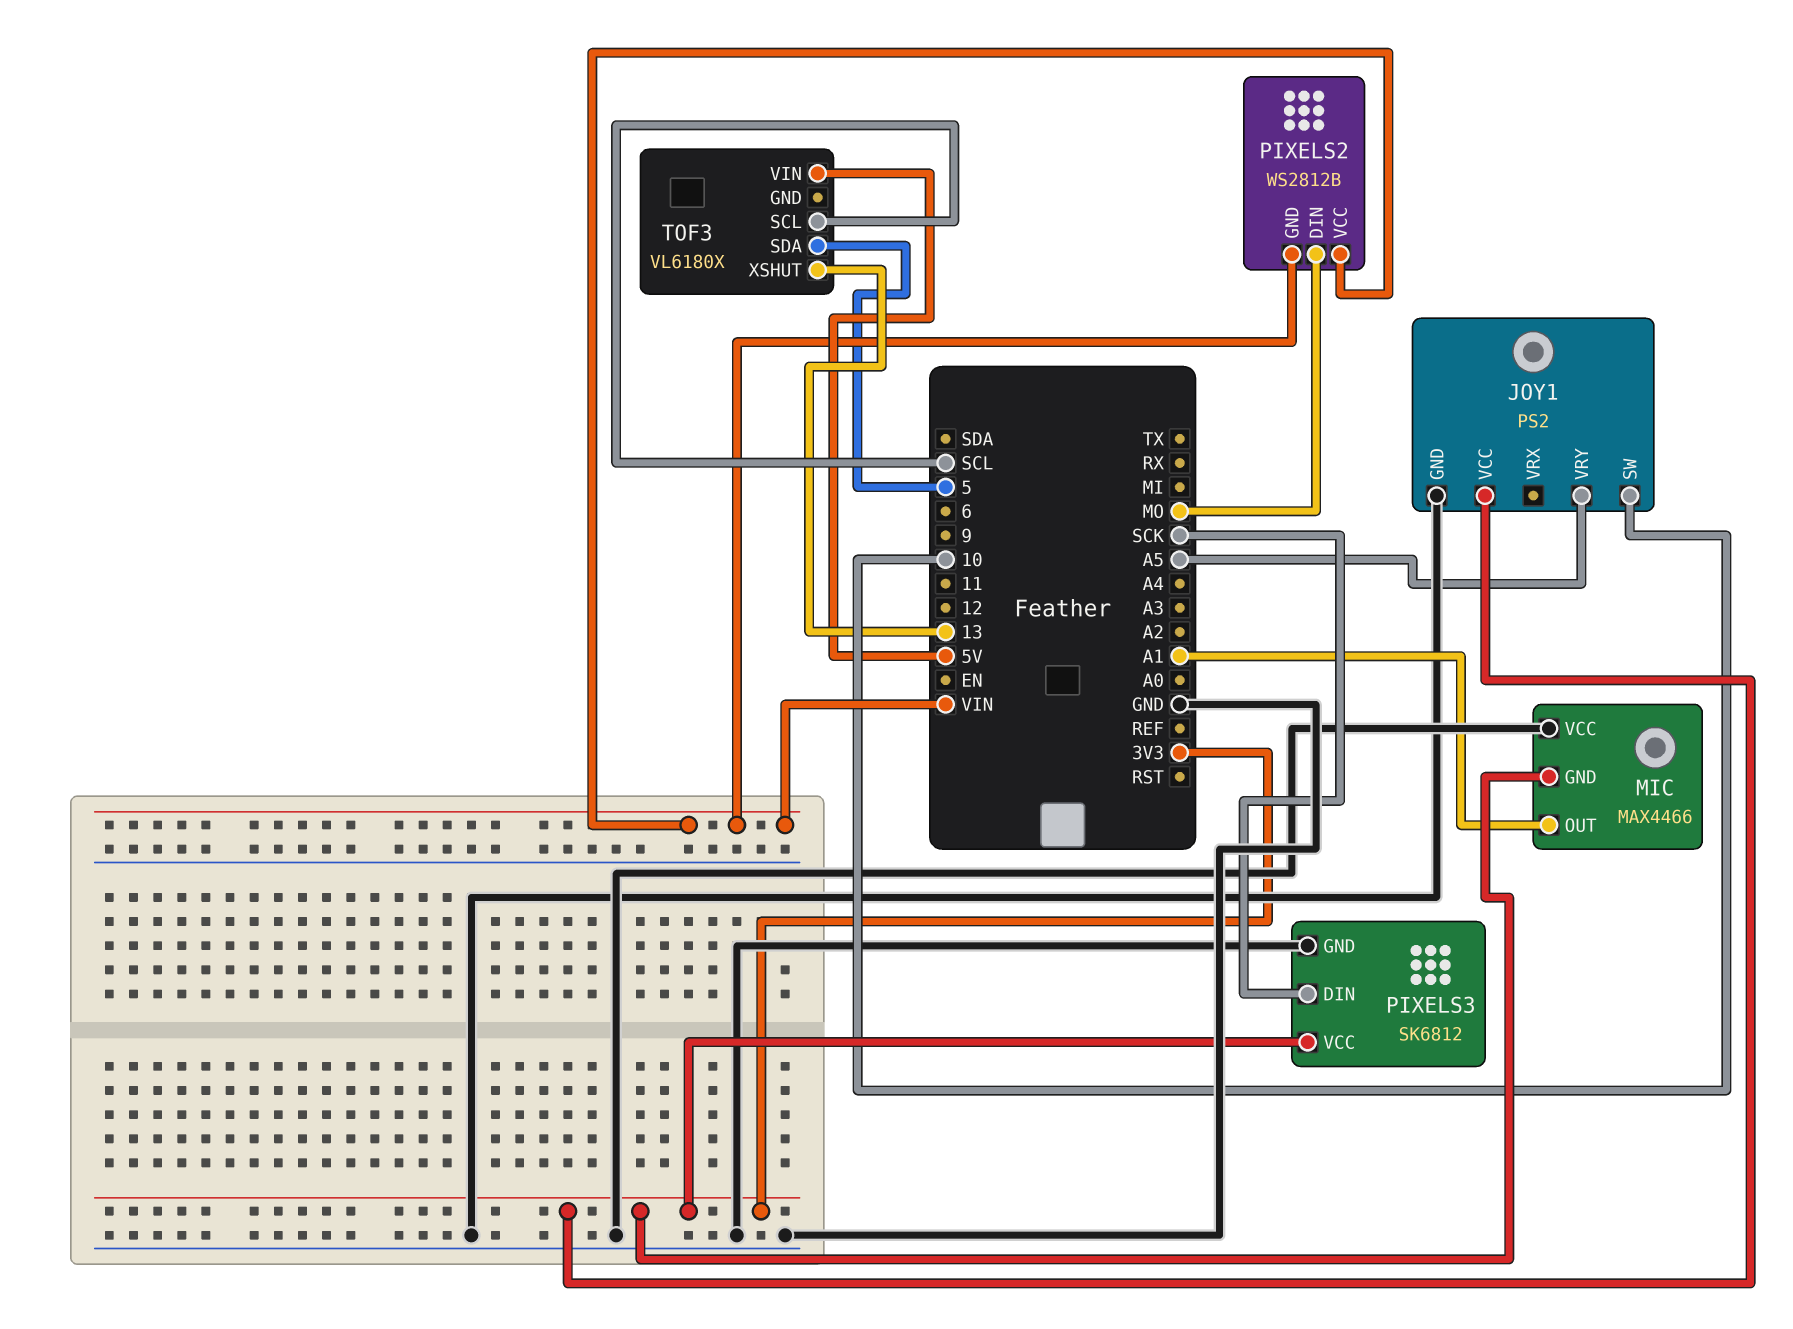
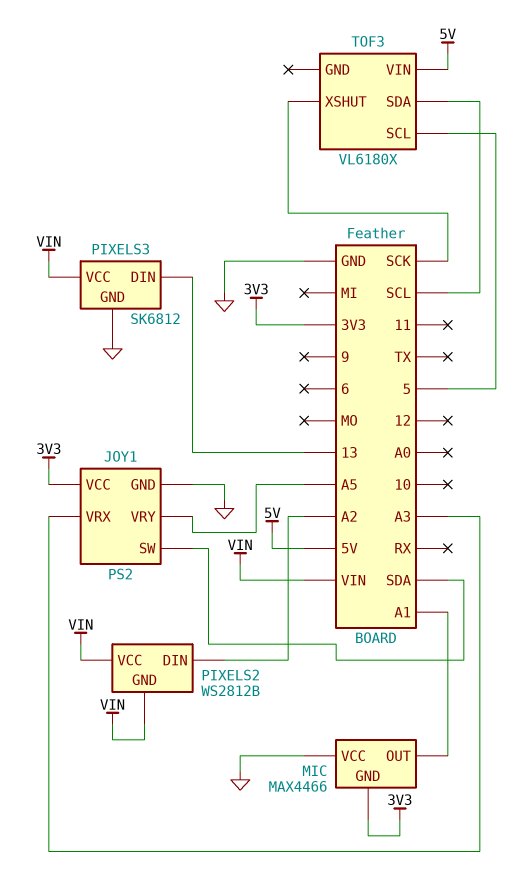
JOY1 pin SW: 10 -> SDA
JOY1 pin VRX: none -> A3
PIXELS2 pin DIN: MO -> A2
PIXELS3 pin DIN: SCK -> 13
PIXELS3 pin VCC: 3V3 -> VIN
TOF3 pin SCL: SCL -> 5
TOF3 pin SDA: 5 -> SCL
TOF3 pin XSHUT: 13 -> SCK

